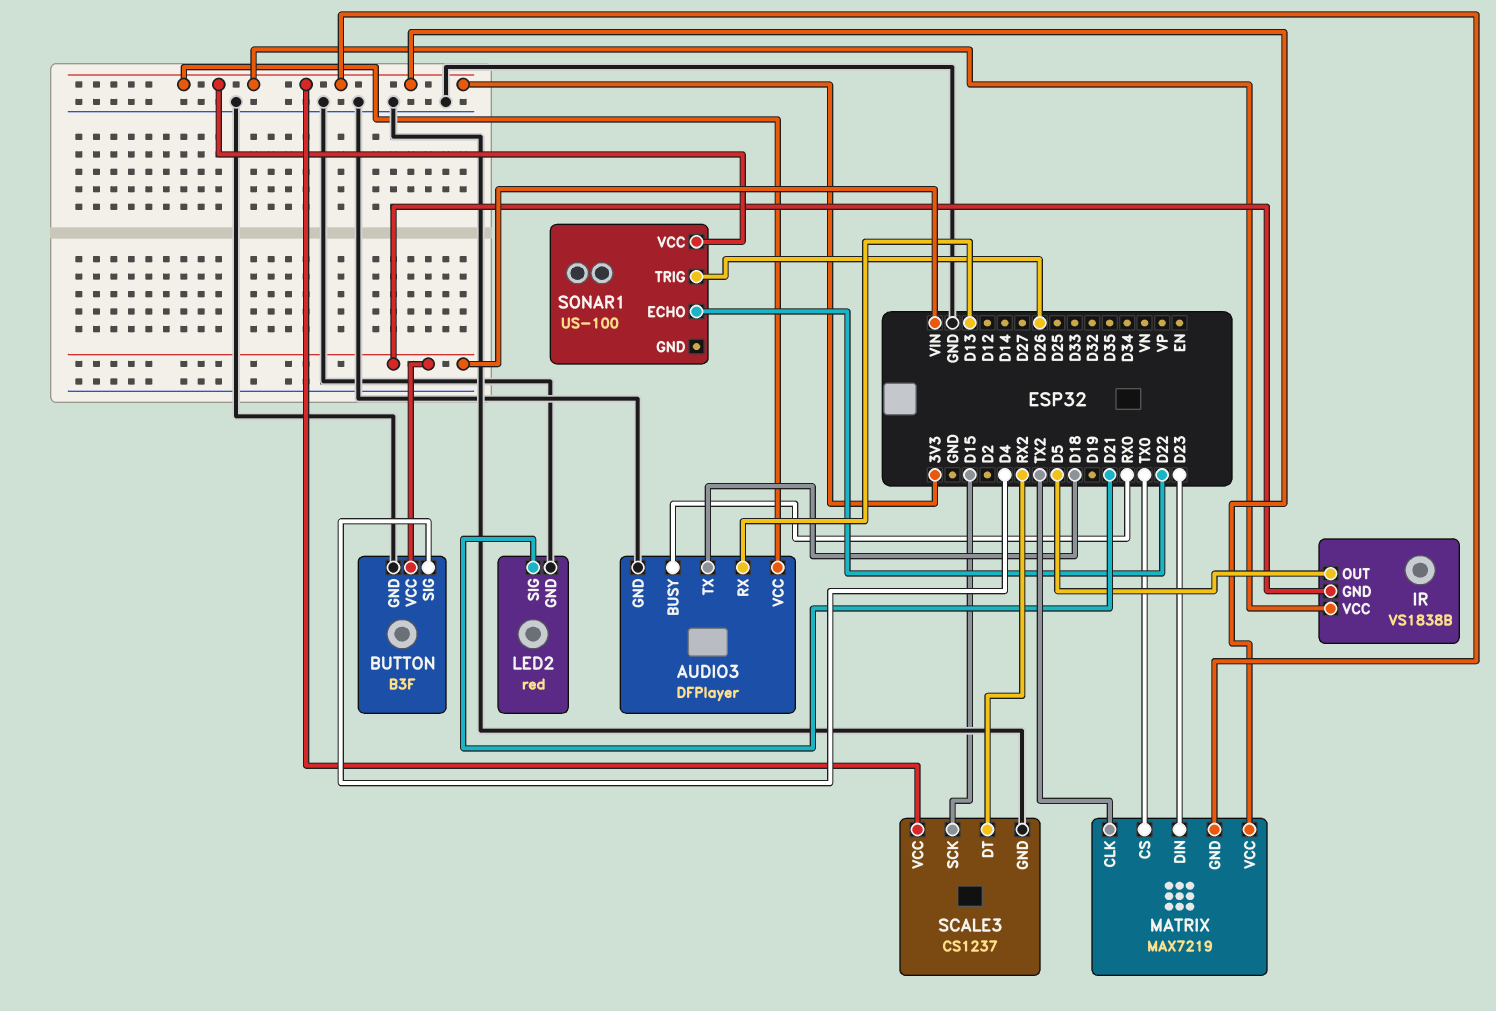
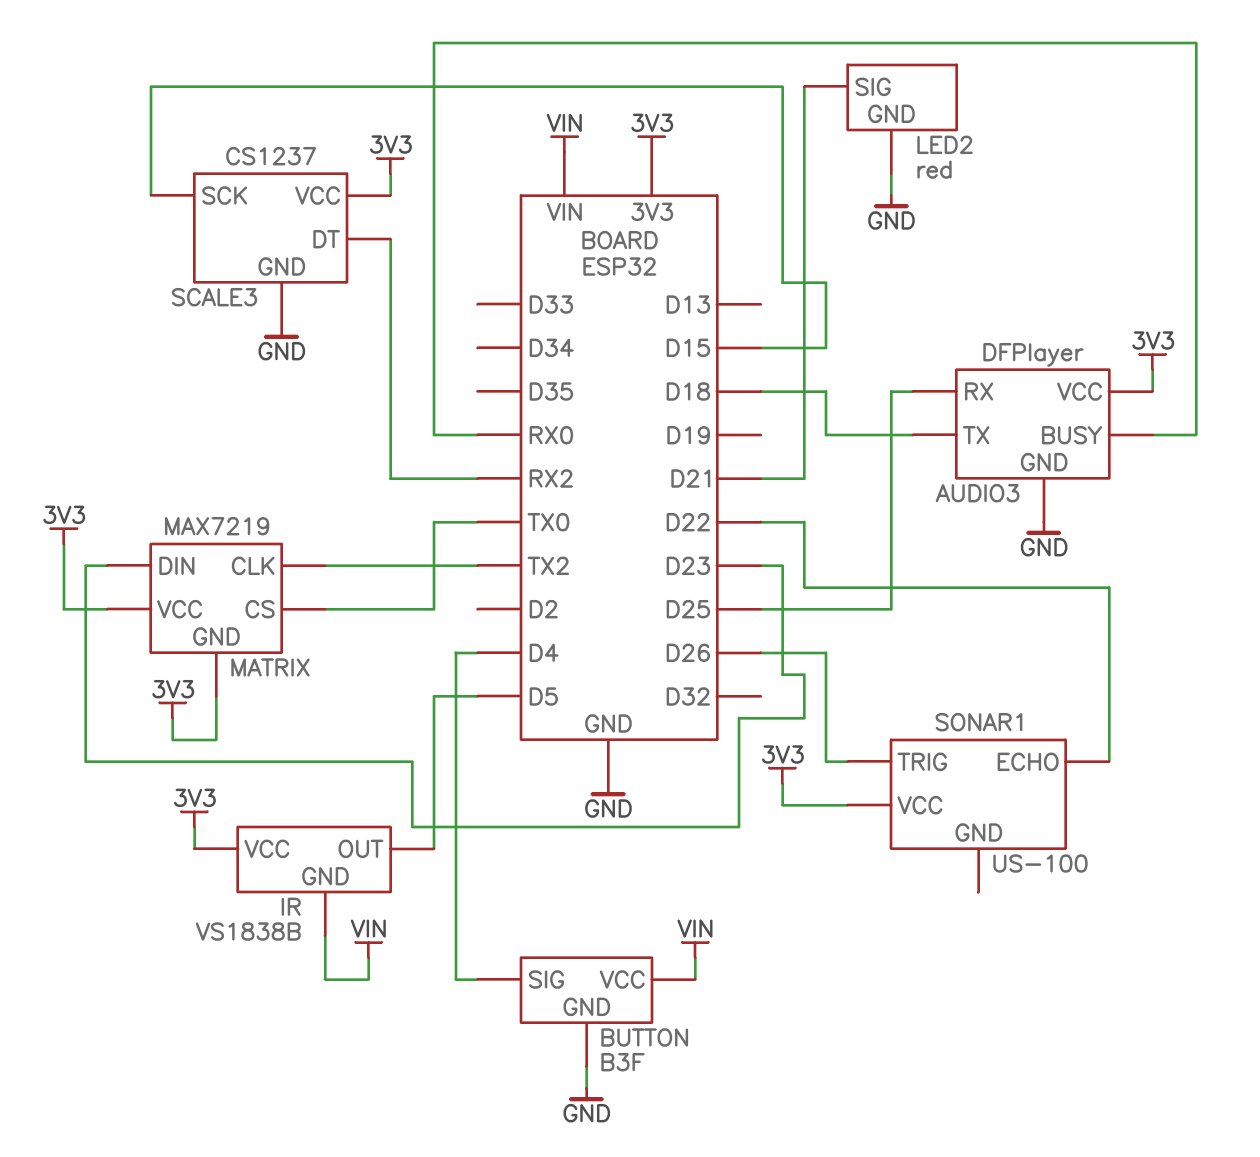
AUDIO3 pin RX: D13 -> D25

